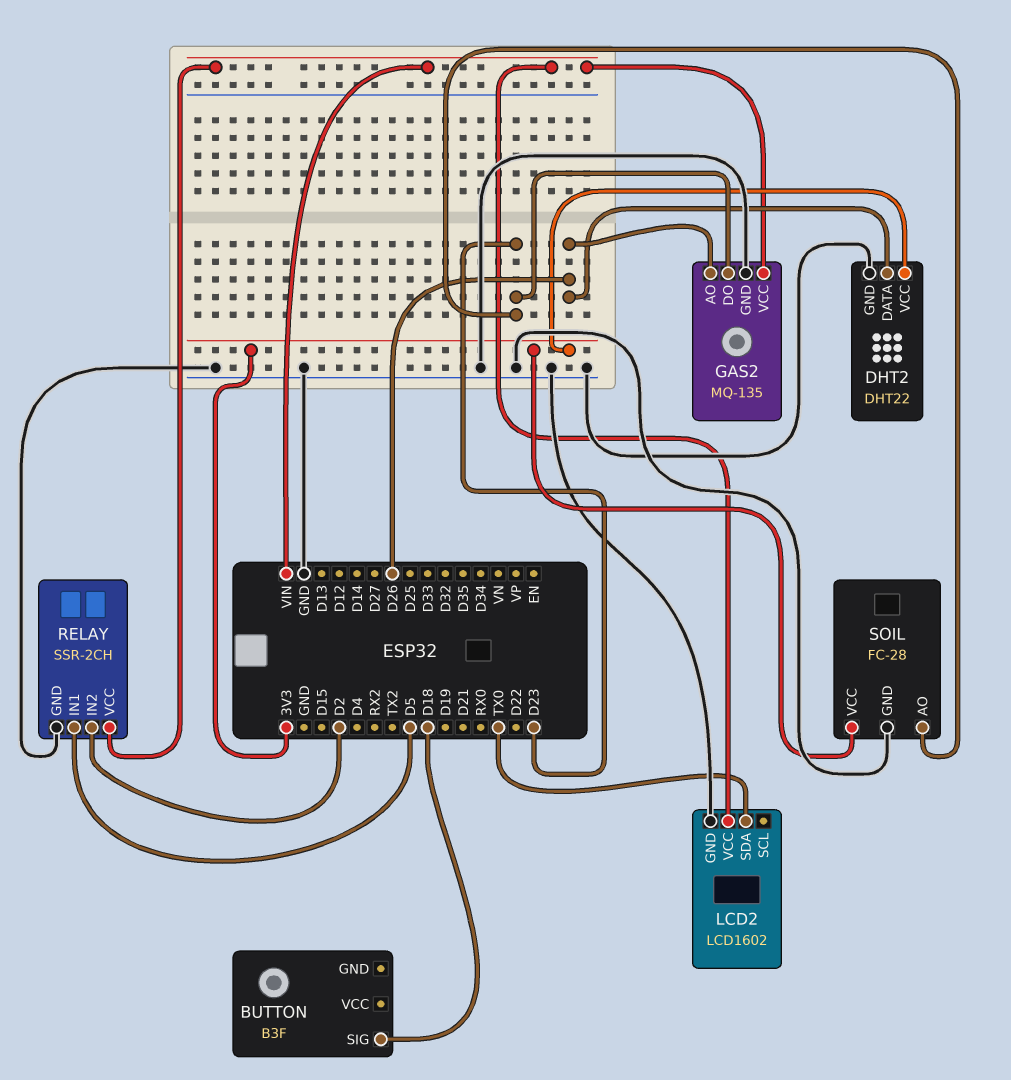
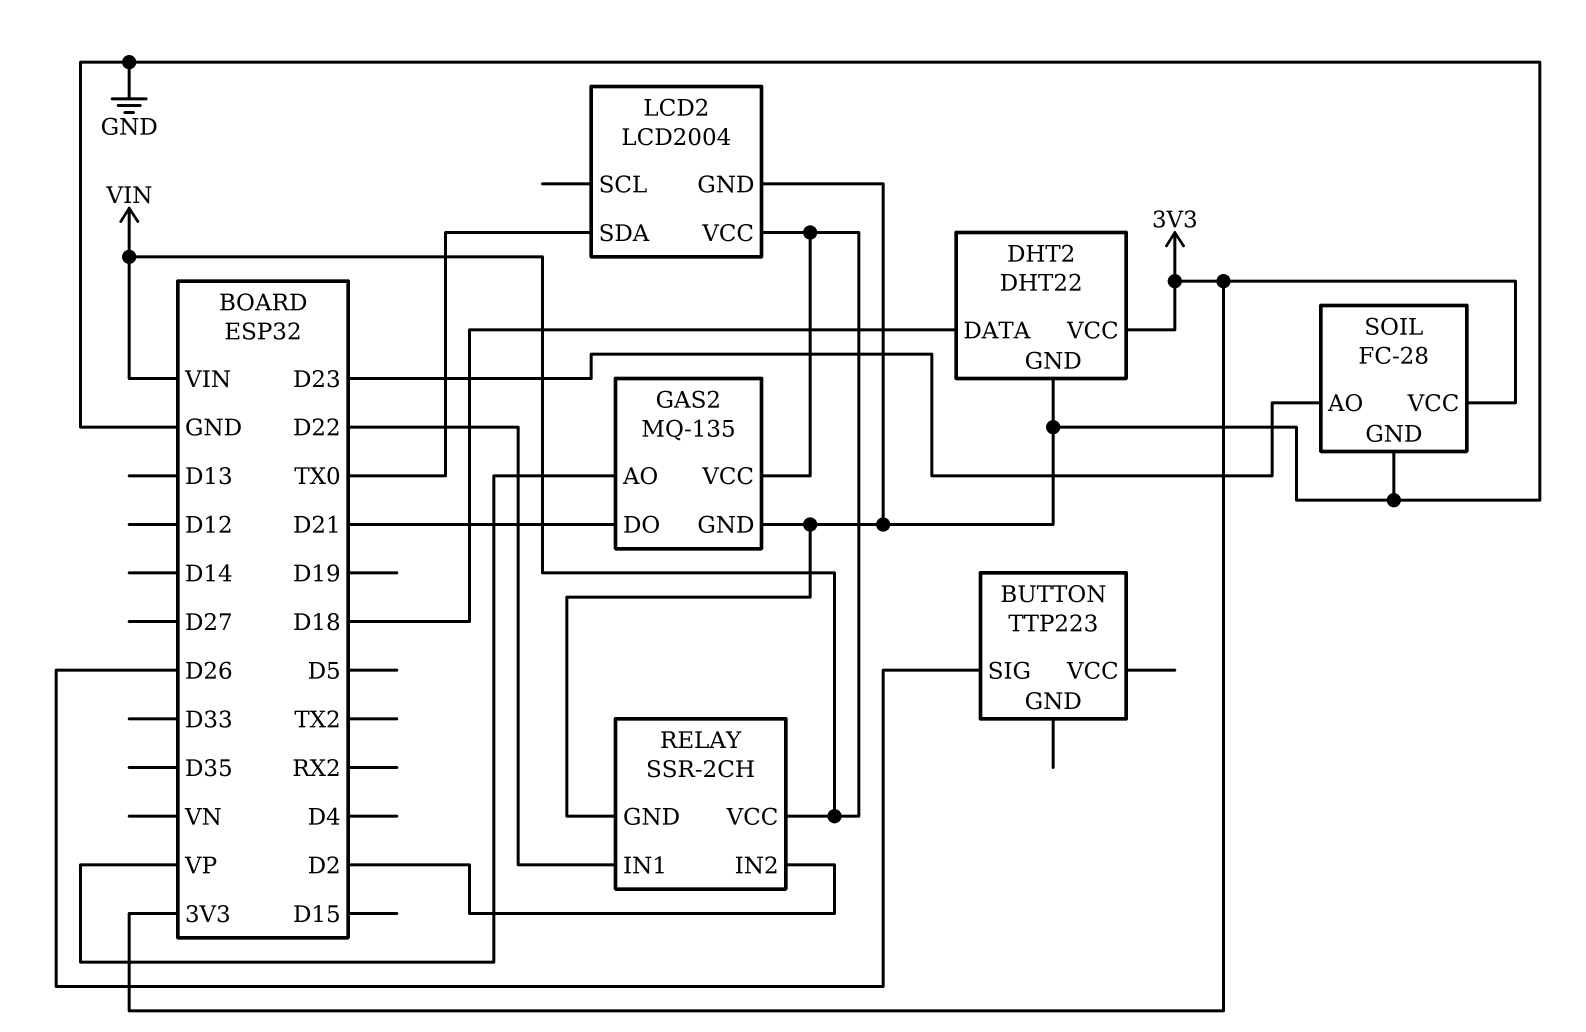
BUTTON: B3F -> TTP223
BUTTON pin SIG: D18 -> D26
DHT2 pin DATA: D26 -> D18
GAS2 pin AO: D26 -> VP
GAS2 pin DO: D23 -> D21
LCD2: LCD1602 -> LCD2004
RELAY pin IN1: D5 -> D22

